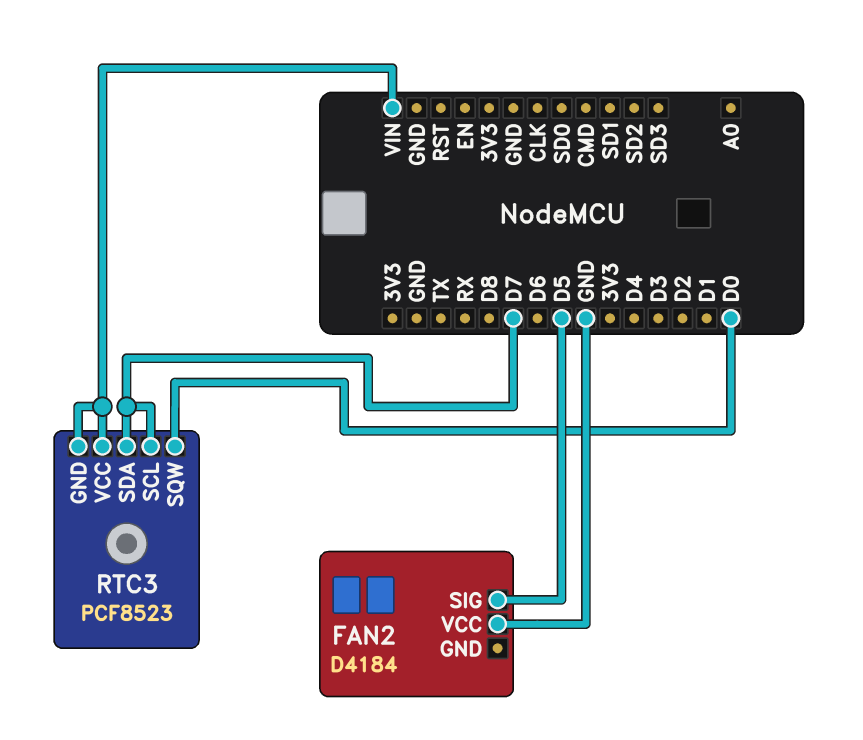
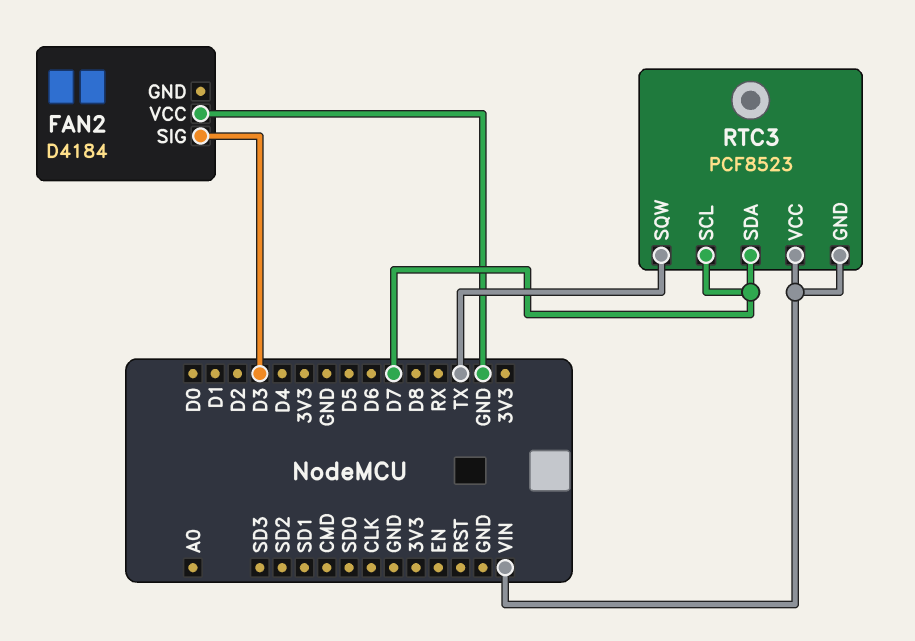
FAN2 pin SIG: D5 -> D3
RTC3 pin SQW: D0 -> TX

